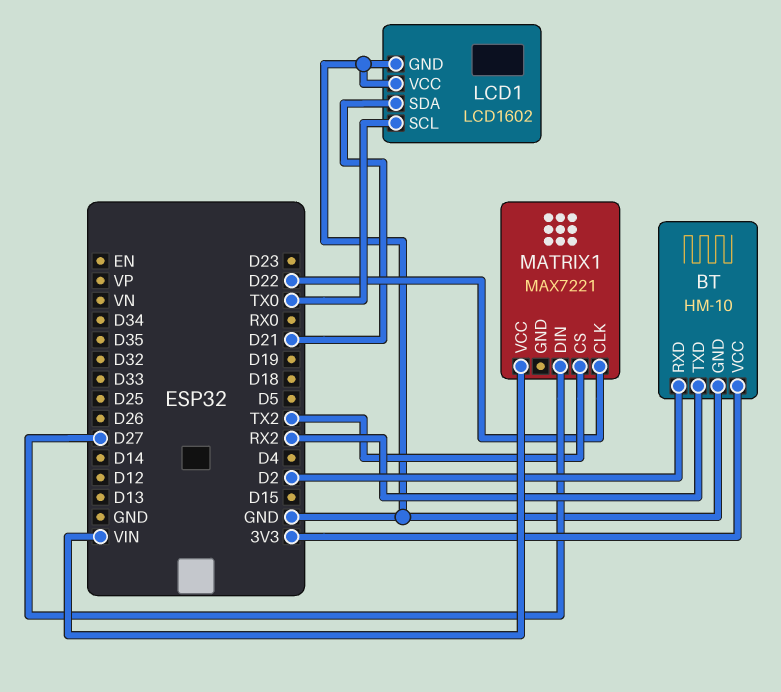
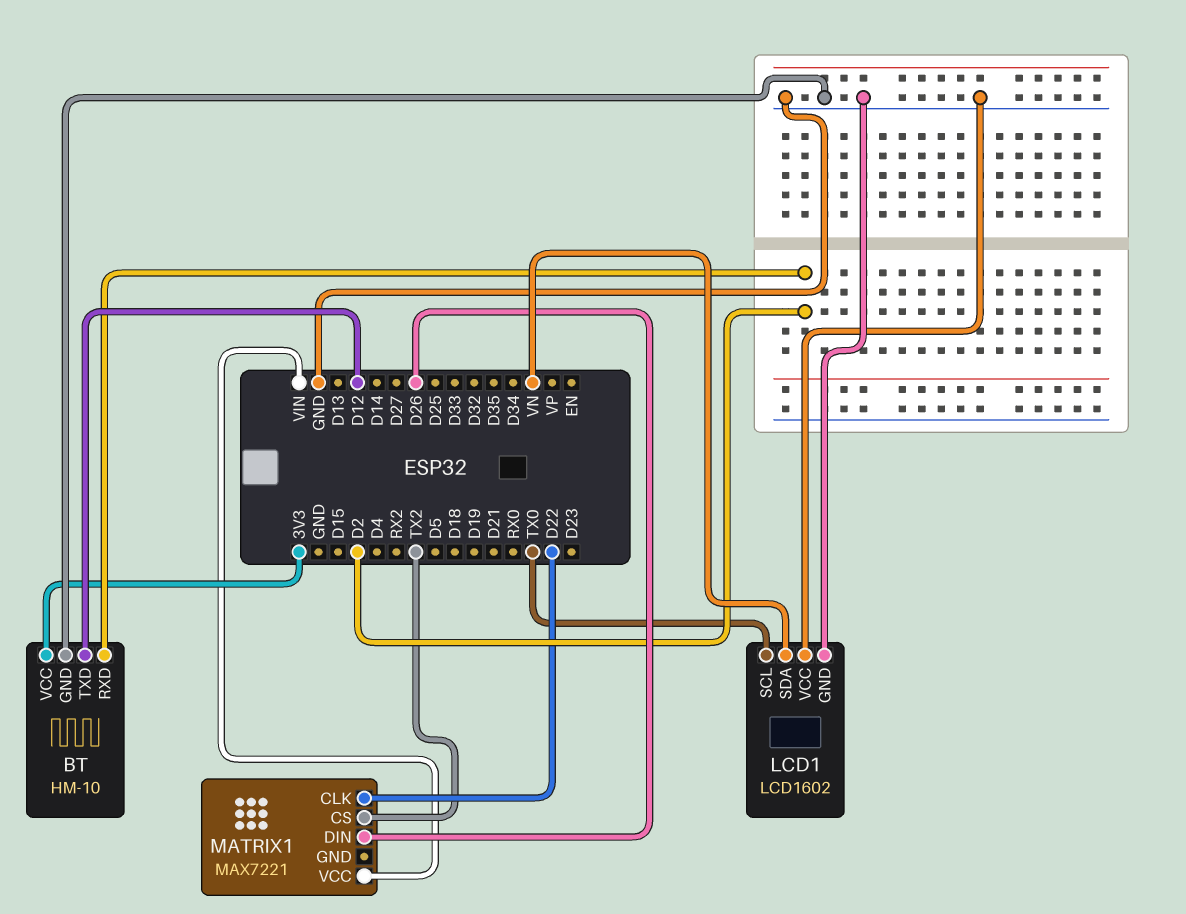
BT pin TXD: RX2 -> D12
LCD1 pin SDA: D21 -> VN
MATRIX1 pin DIN: D27 -> D26

